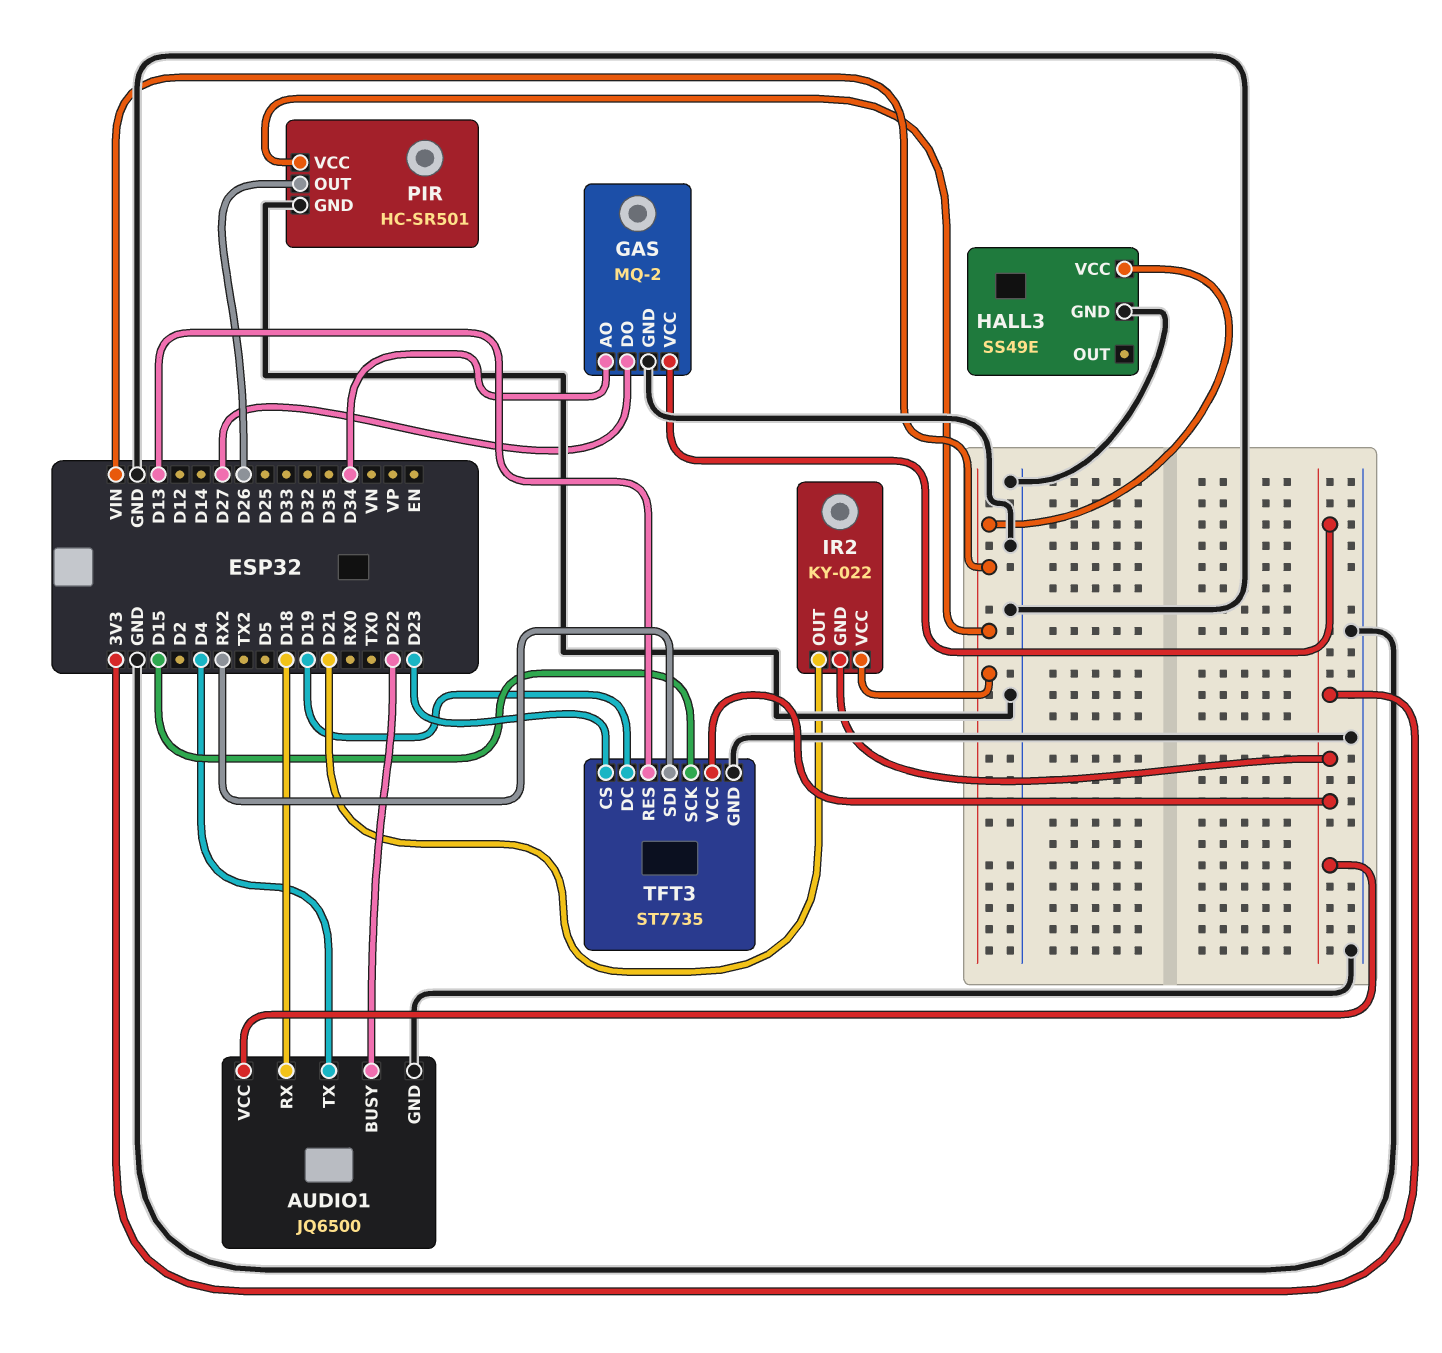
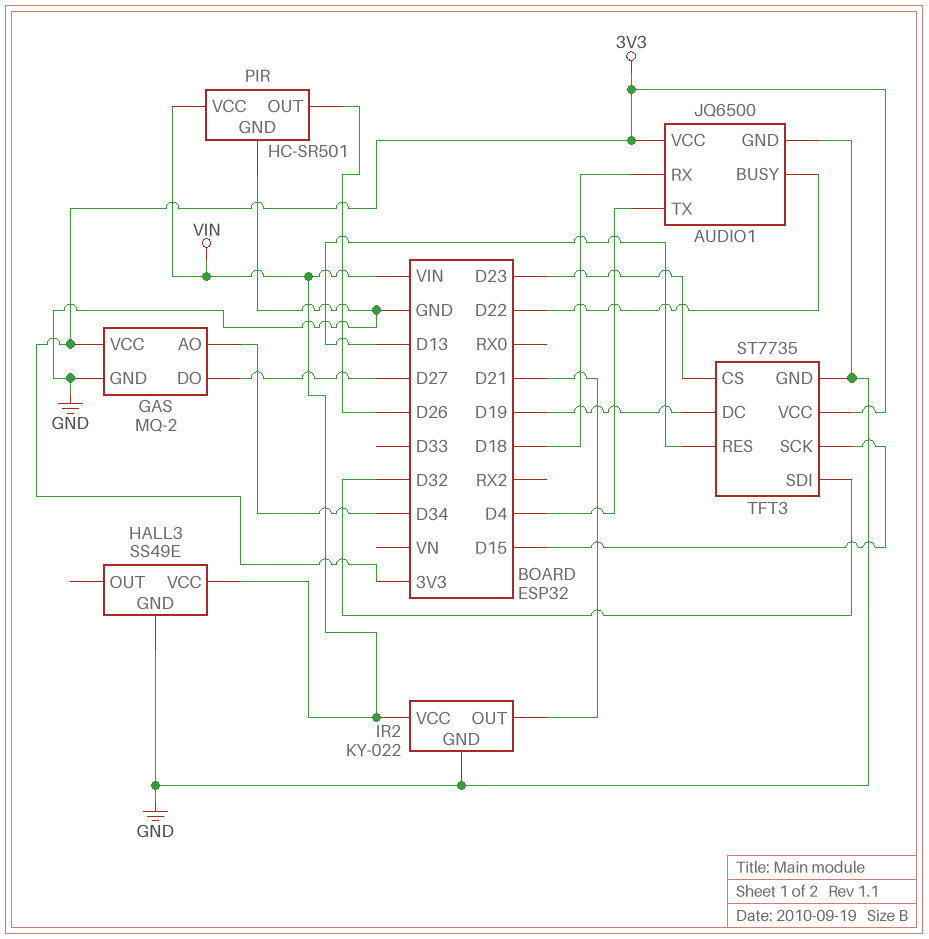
IR2 pin GND: 3V3 -> GND
TFT3 pin SDI: RX2 -> D32

